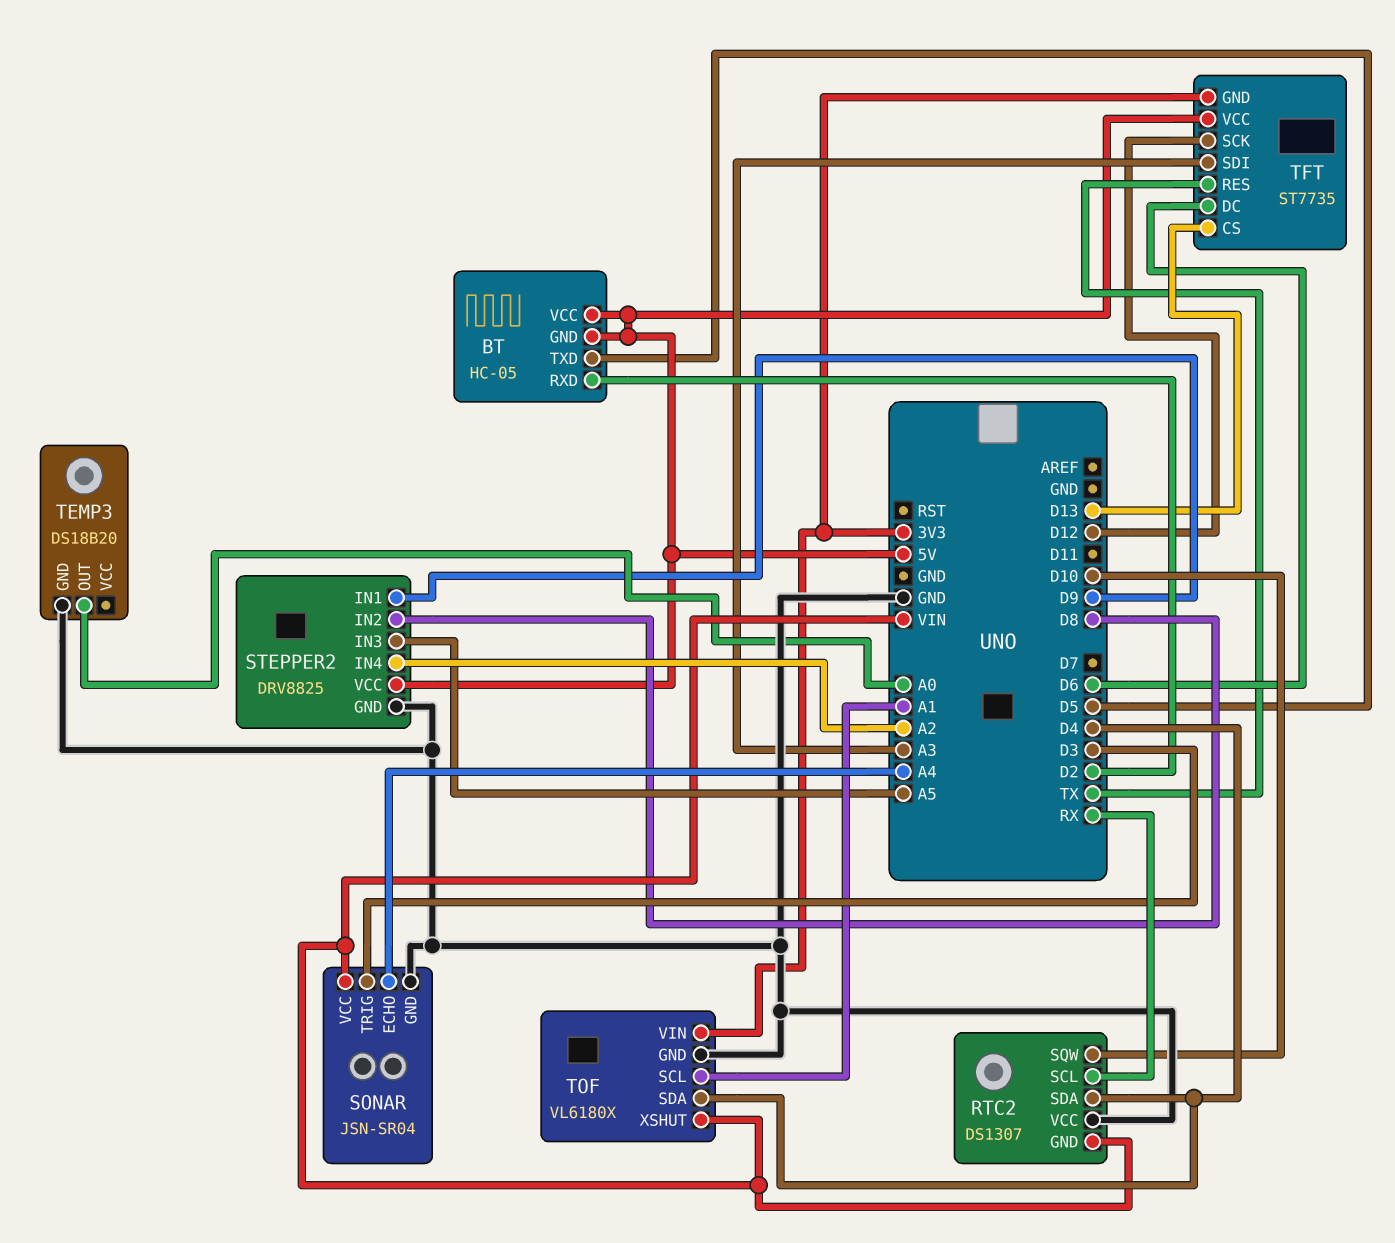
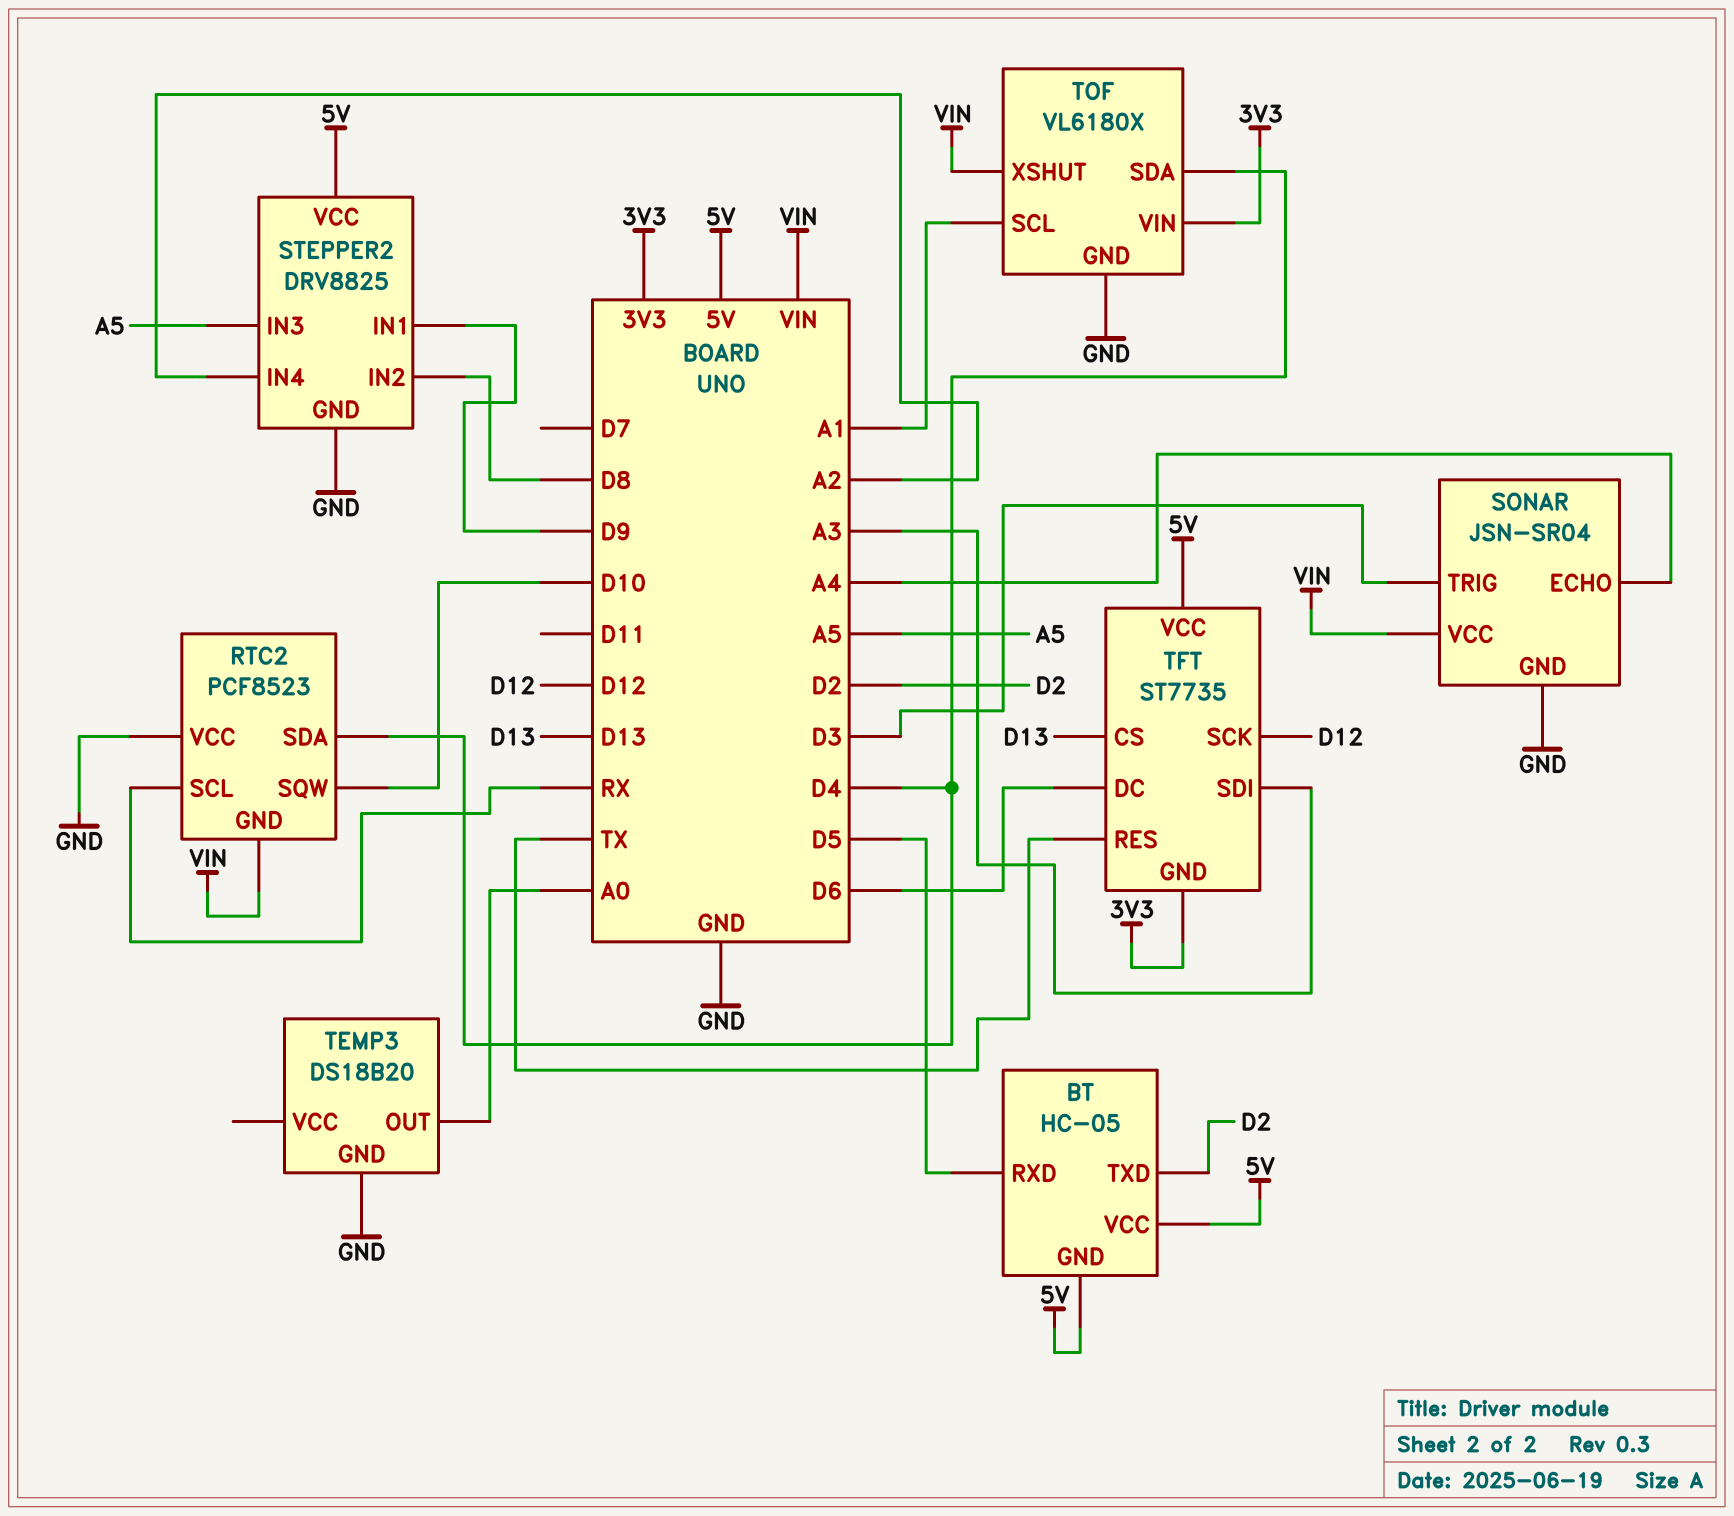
BT pin RXD: D2 -> D5
BT pin TXD: D5 -> D2
RTC2: DS1307 -> PCF8523

